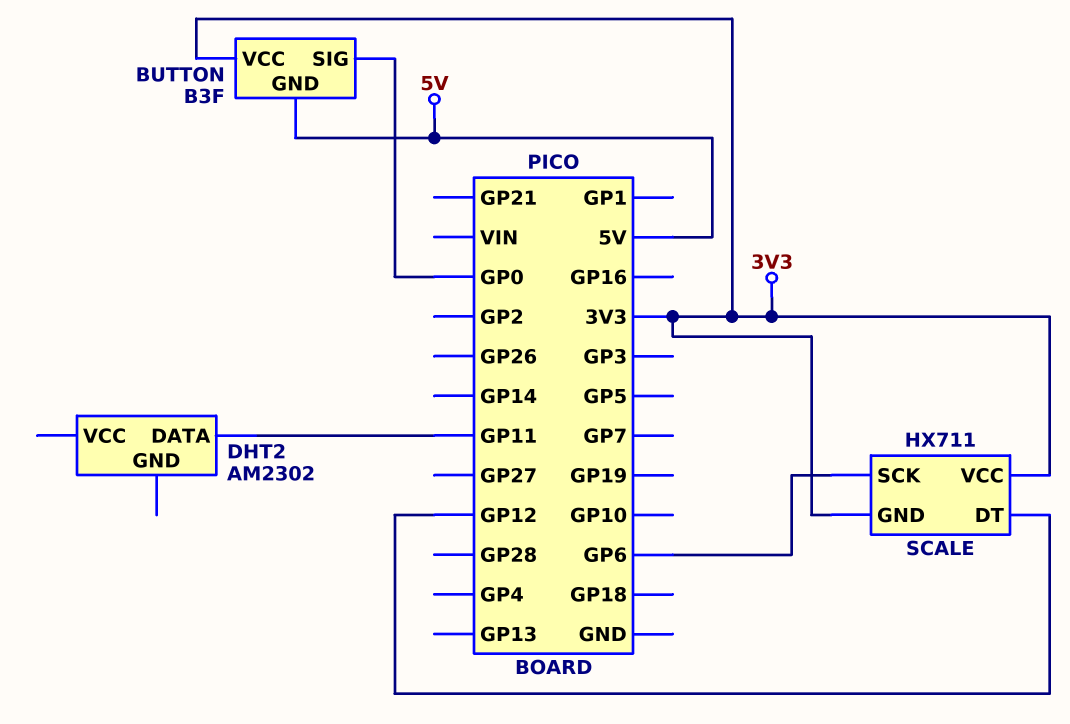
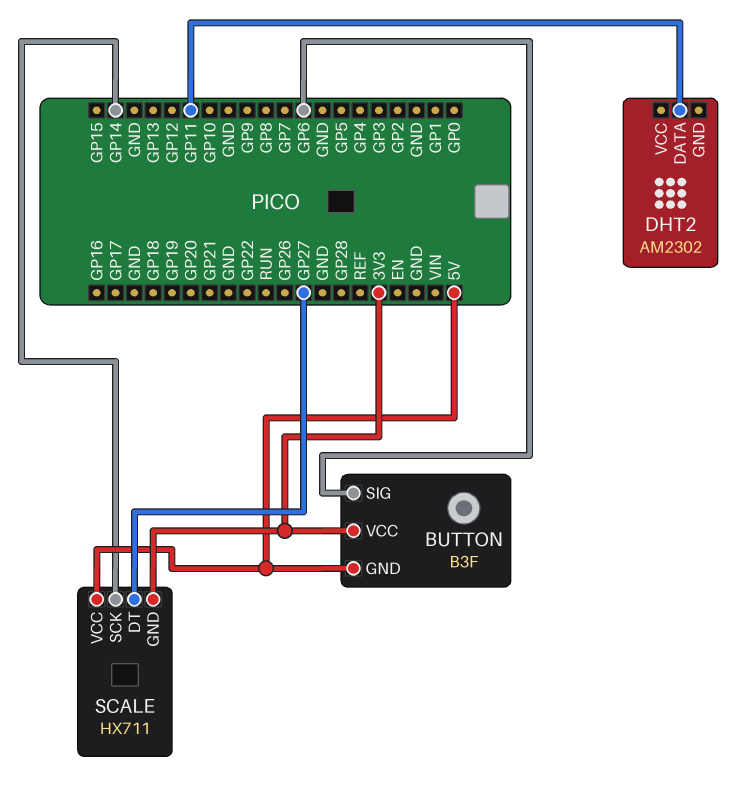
BUTTON pin SIG: GP0 -> GP6
SCALE pin DT: GP12 -> GP27
SCALE pin SCK: GP6 -> GP14
SCALE pin VCC: 3V3 -> 5V

